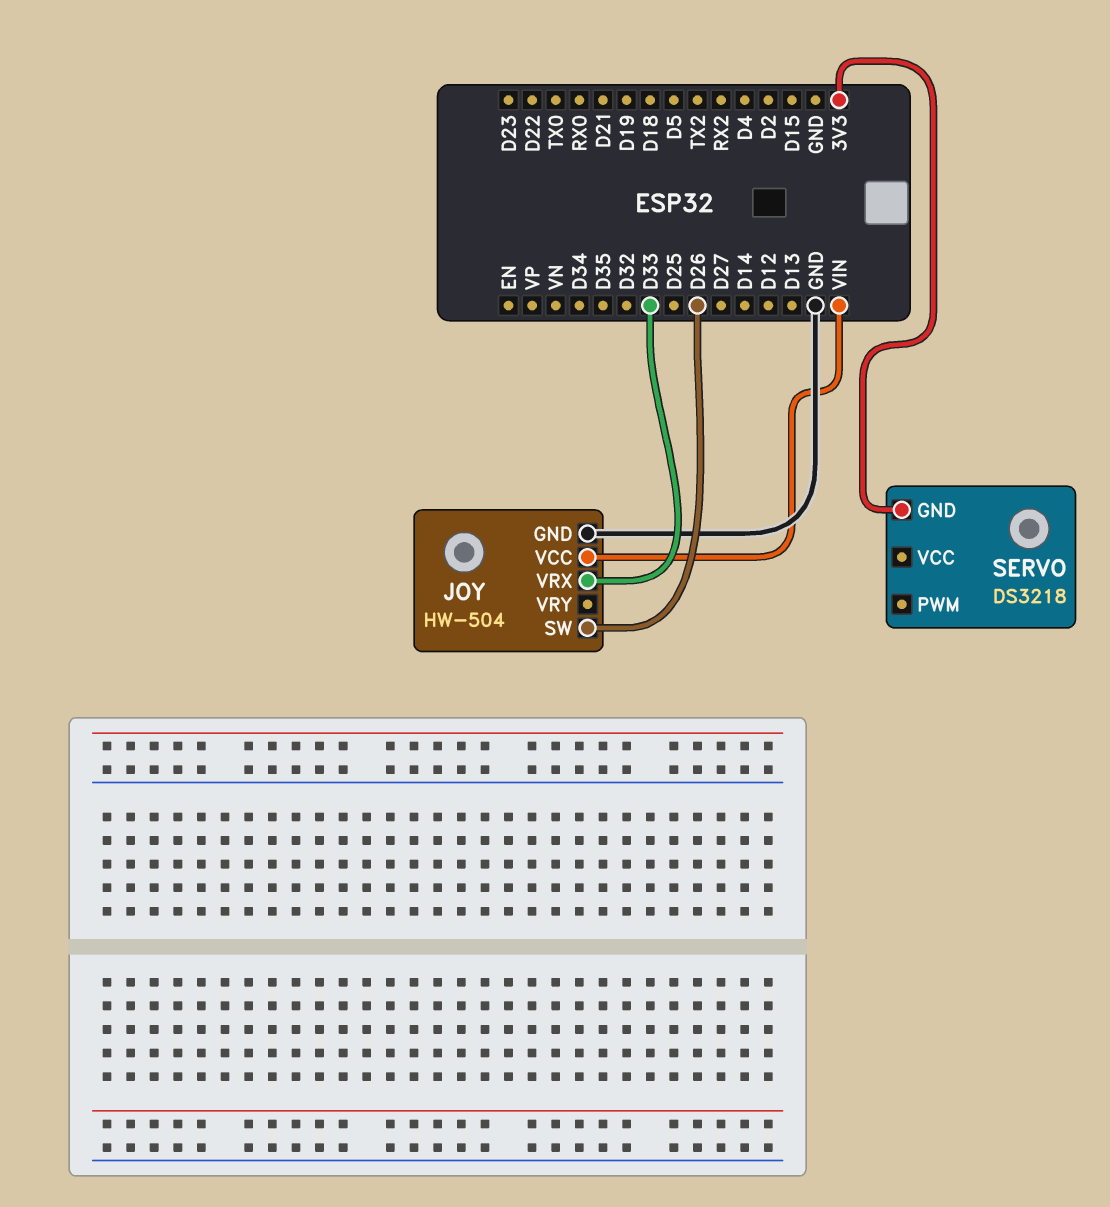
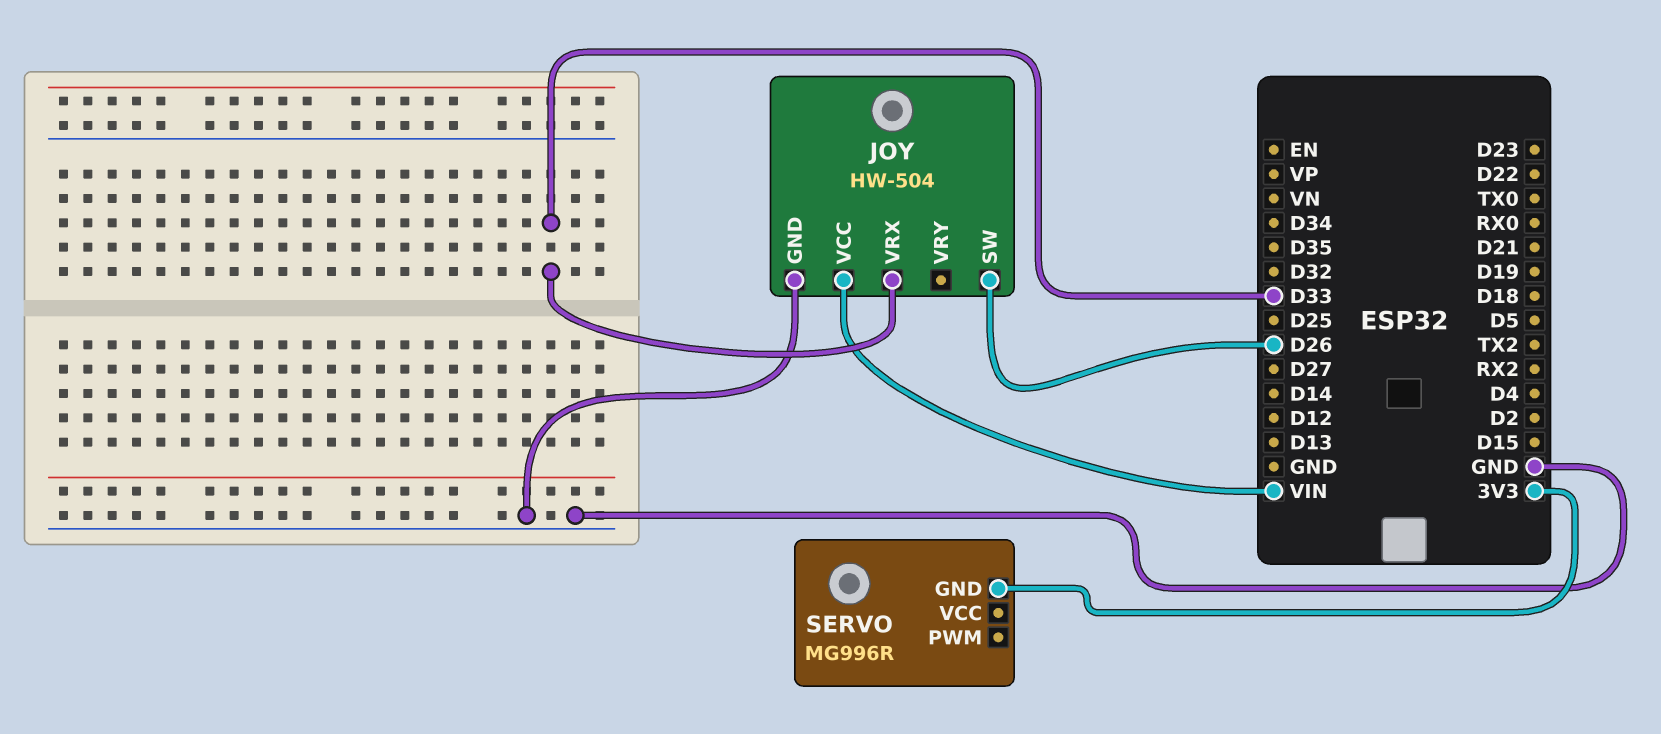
SERVO: DS3218 -> MG996R

